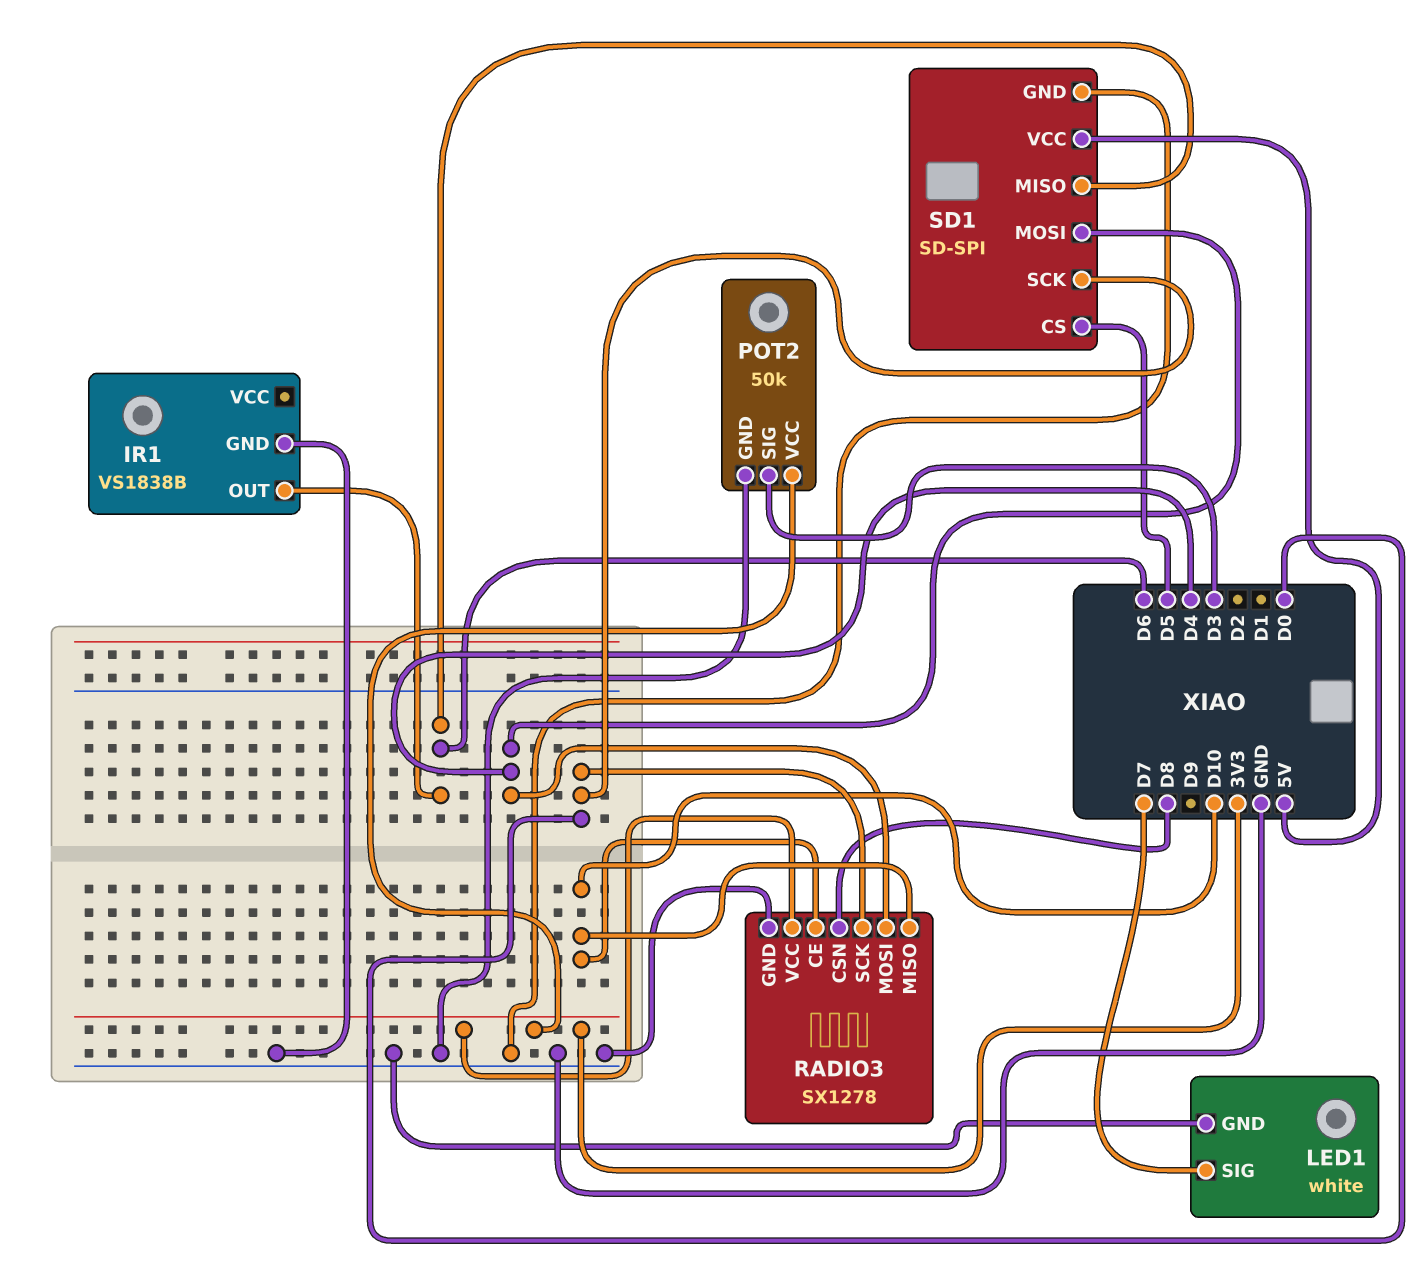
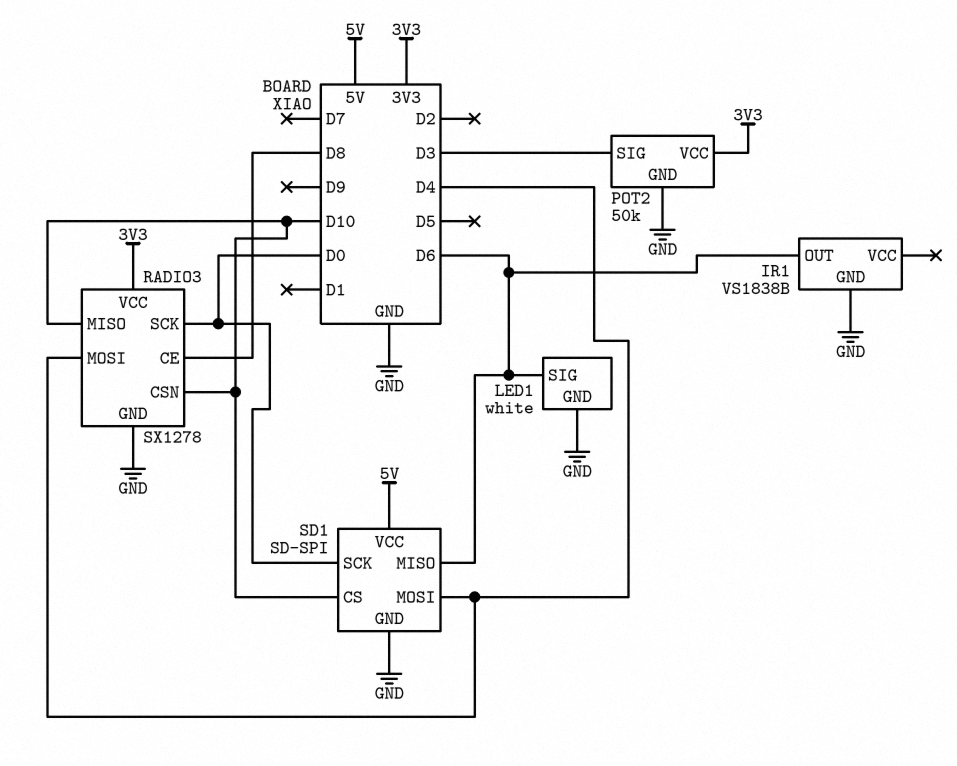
LED1 pin SIG: D7 -> D6
RADIO3 pin CE: D10 -> D8
RADIO3 pin CSN: D8 -> D10
SD1 pin CS: D5 -> D10

